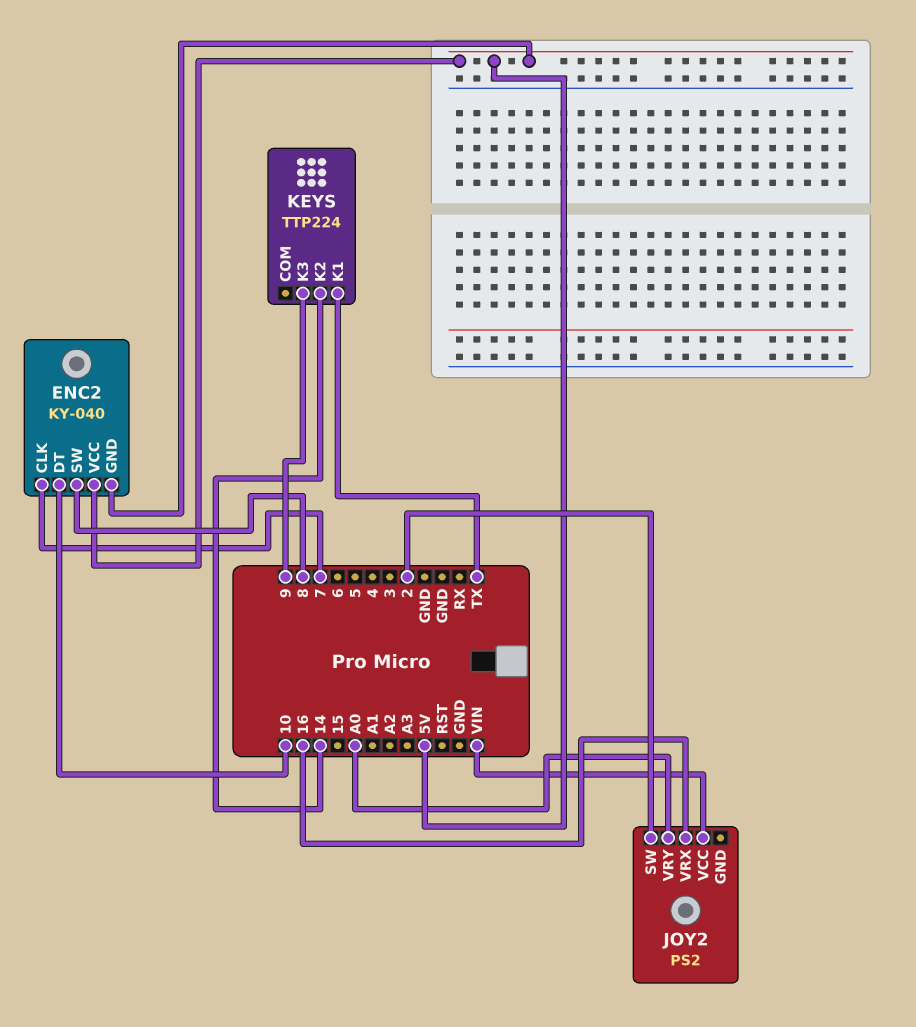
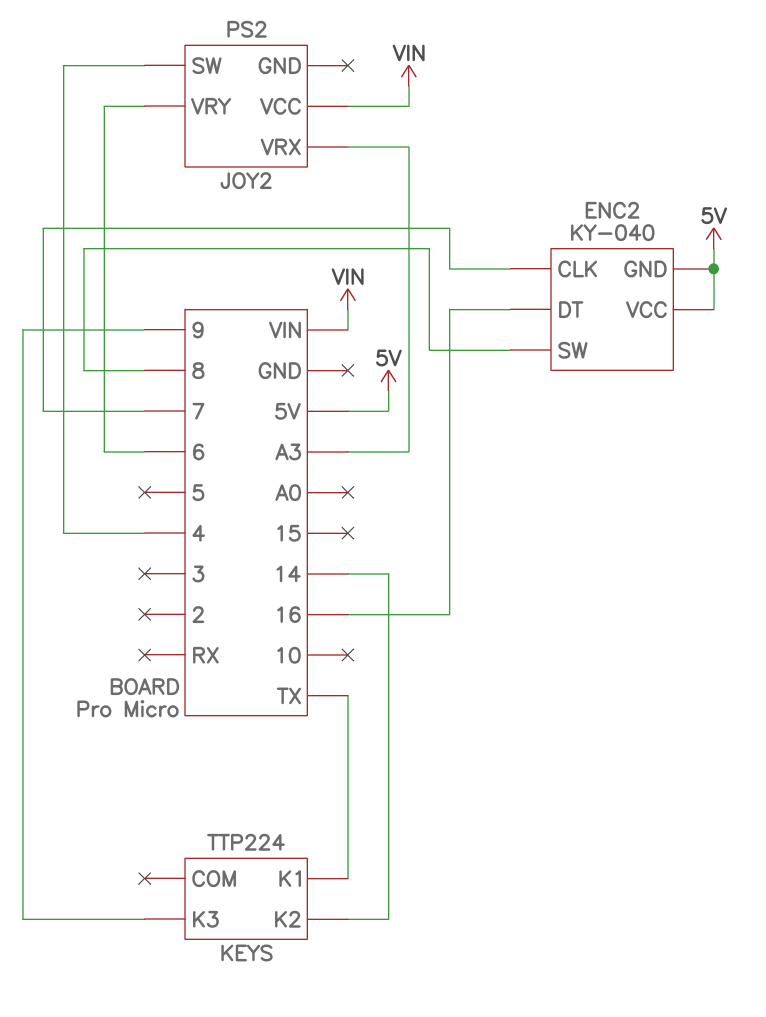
ENC2 pin DT: 10 -> 16
JOY2 pin SW: 2 -> 4
JOY2 pin VRX: 16 -> A3
JOY2 pin VRY: A0 -> 6

